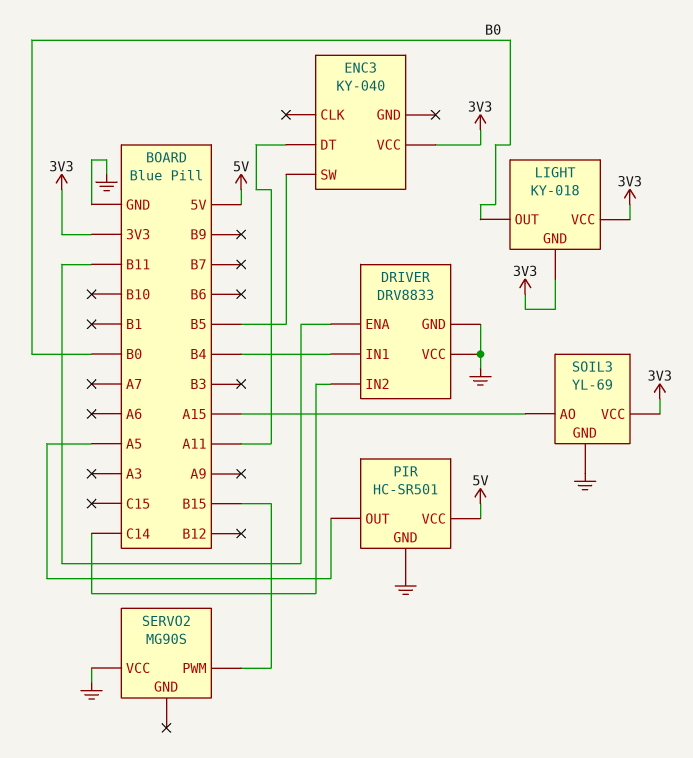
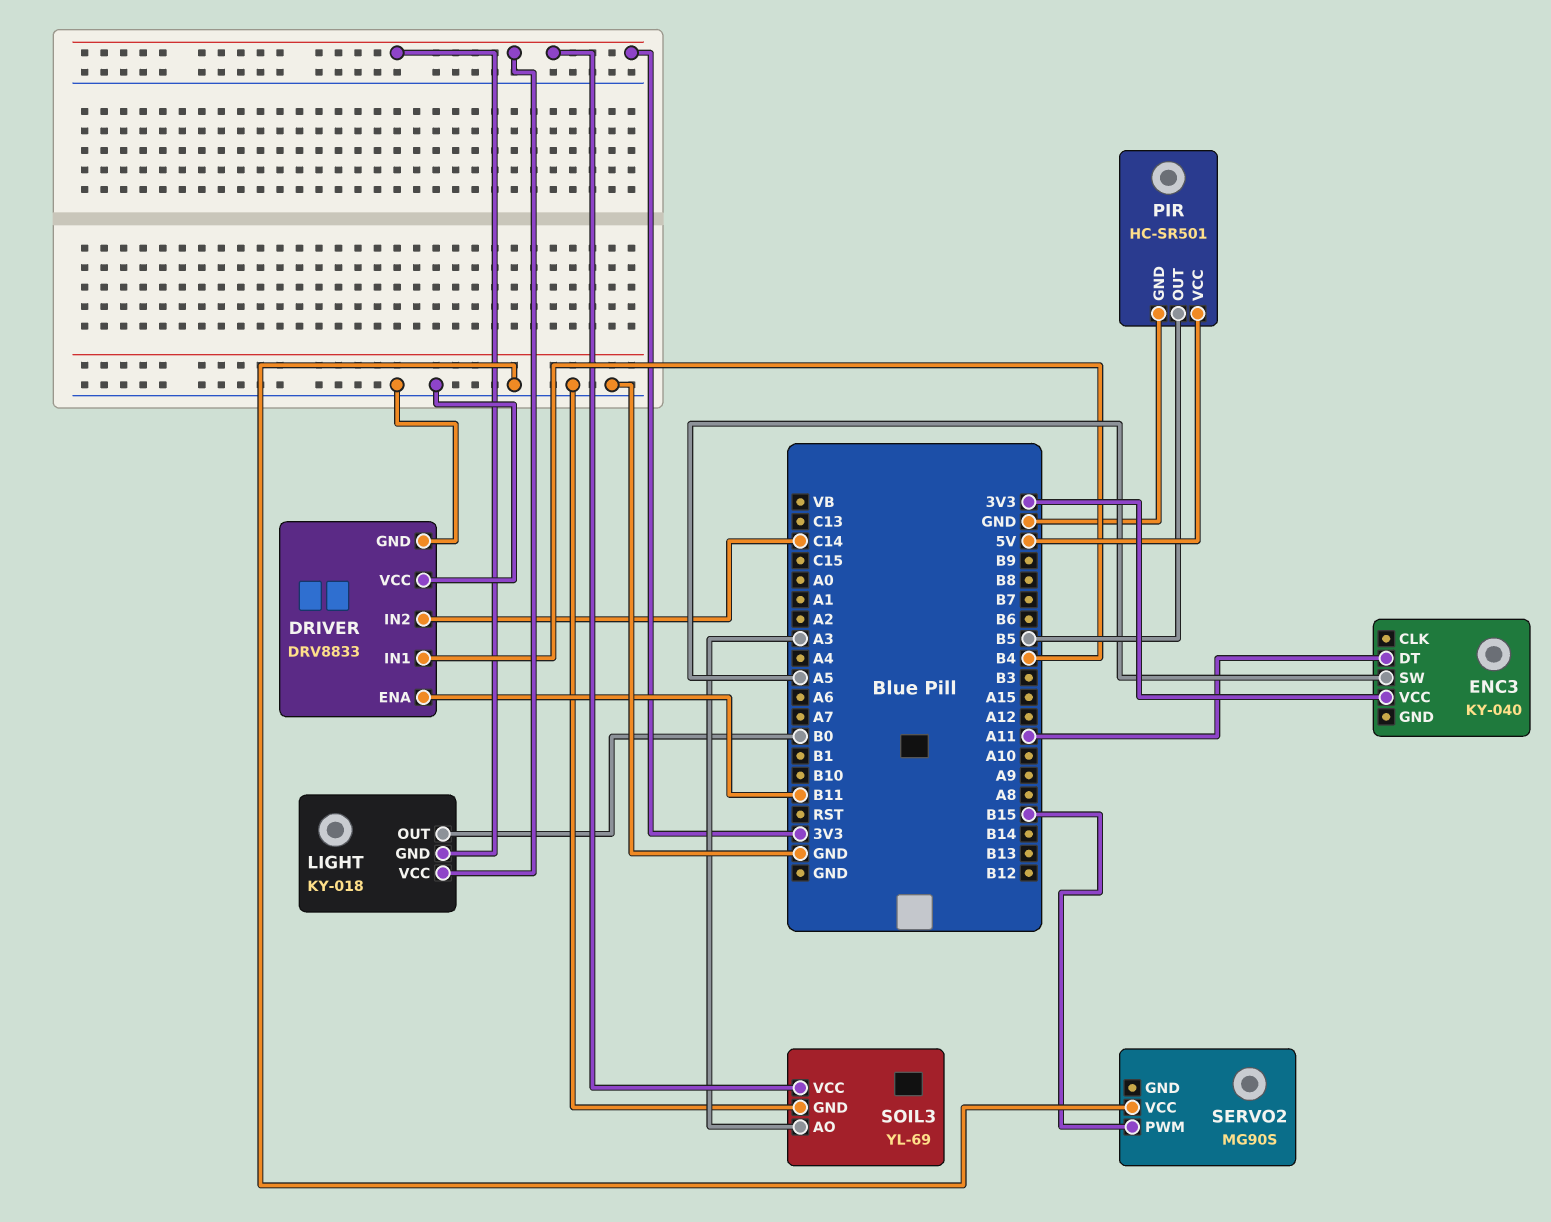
ENC3 pin SW: B5 -> A5
PIR pin OUT: A5 -> B5
SOIL3 pin AO: A15 -> A3

